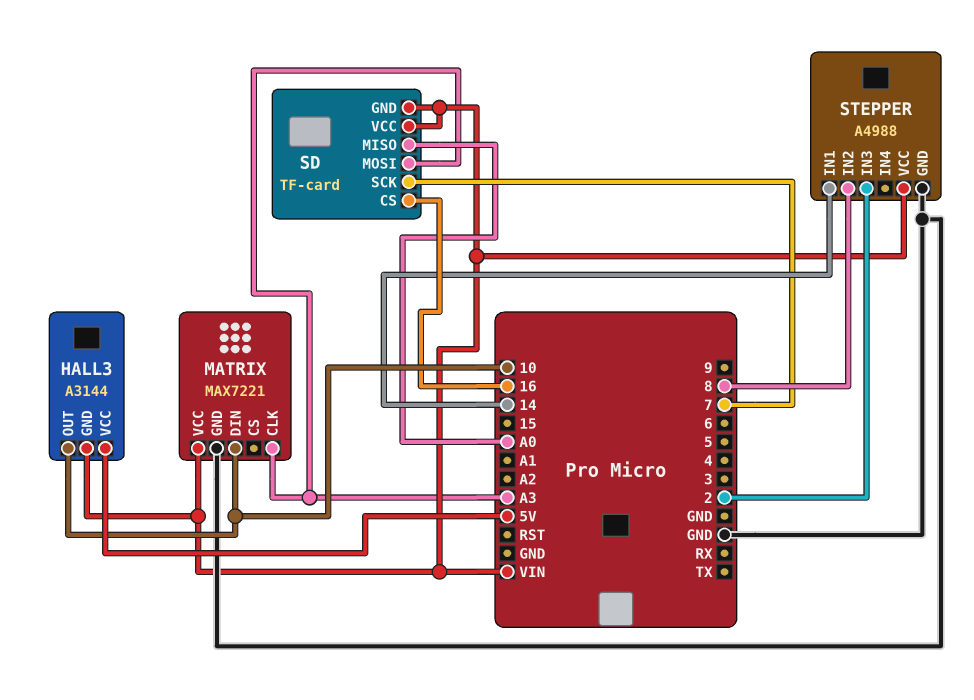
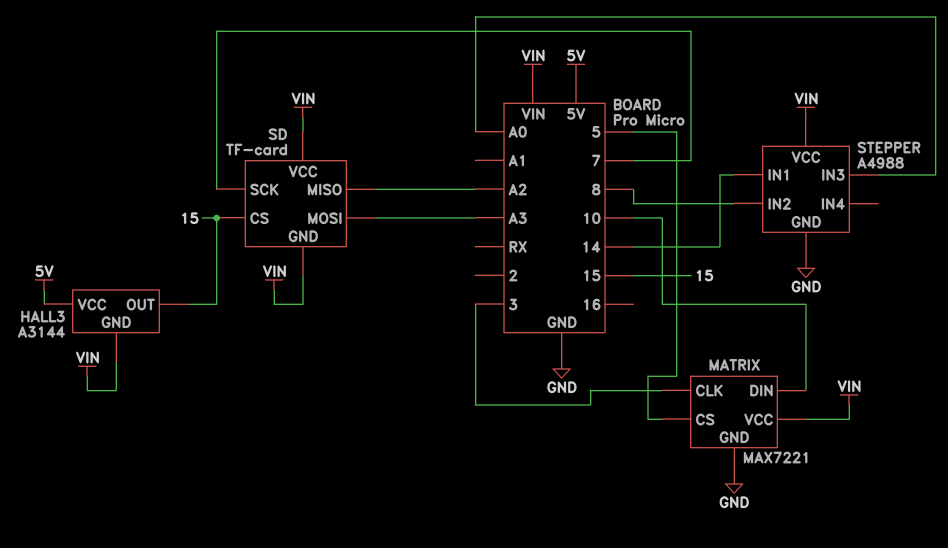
HALL3 pin OUT: 10 -> 15
MATRIX pin CLK: A3 -> 3
MATRIX pin CS: none -> 5
SD pin CS: 16 -> 15
SD pin MISO: A0 -> A2
STEPPER pin IN3: 2 -> A0

